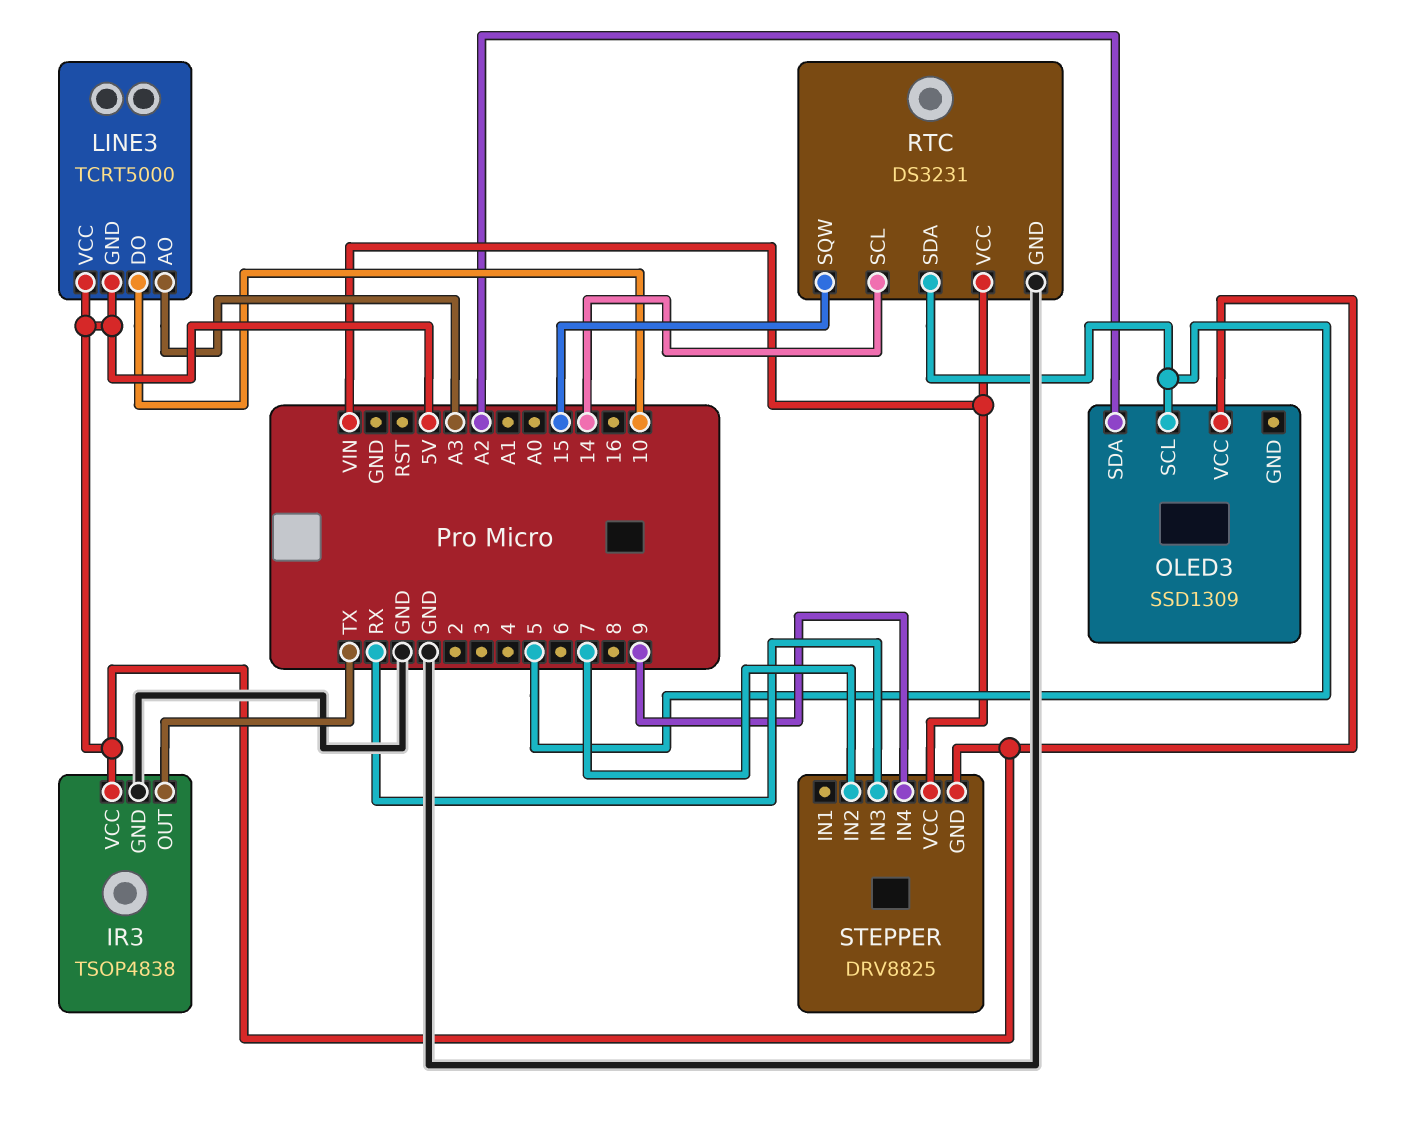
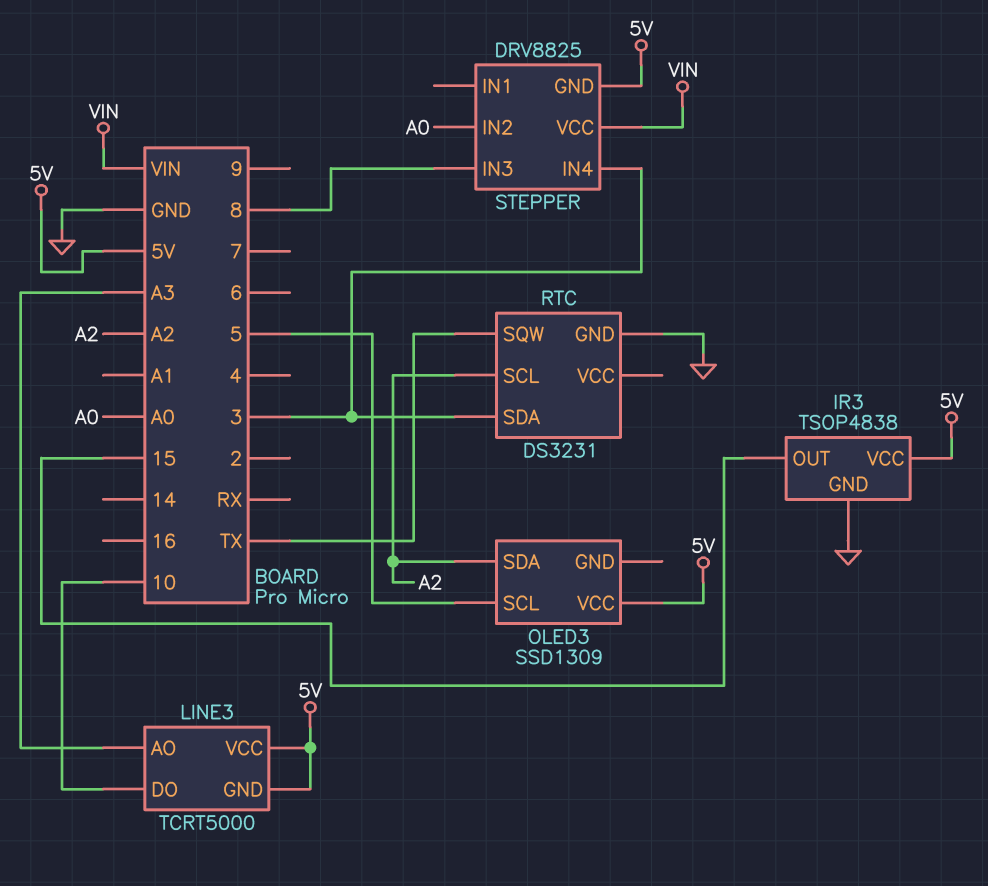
IR3 pin OUT: TX -> 15
RTC pin SCL: 14 -> A2
RTC pin SDA: 5 -> 3
RTC pin SQW: 15 -> TX
RTC pin VCC: VIN -> none
STEPPER pin IN2: 7 -> A0
STEPPER pin IN3: RX -> 8
STEPPER pin IN4: 9 -> 3

